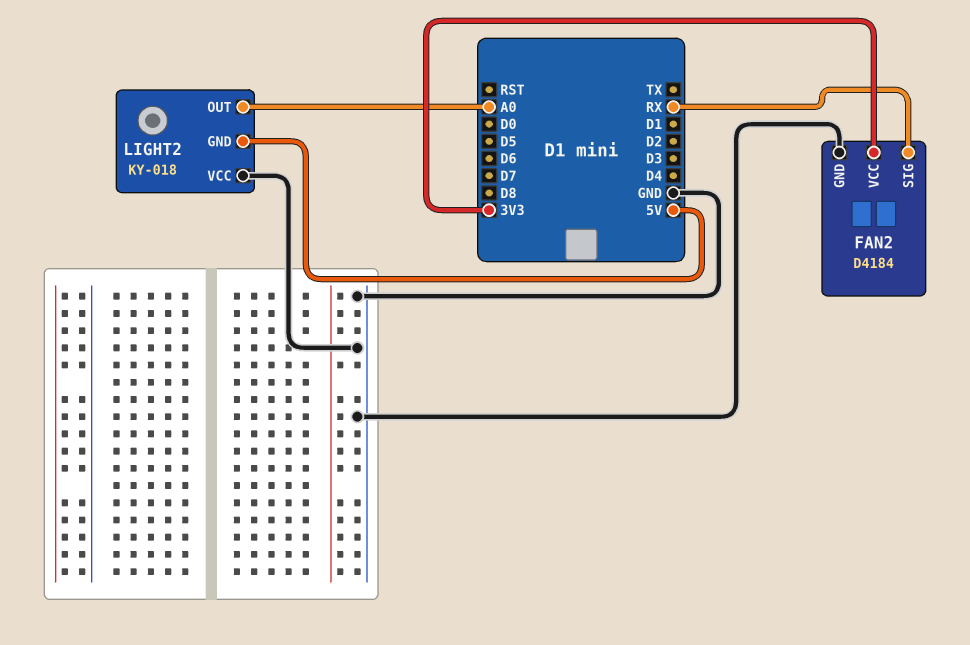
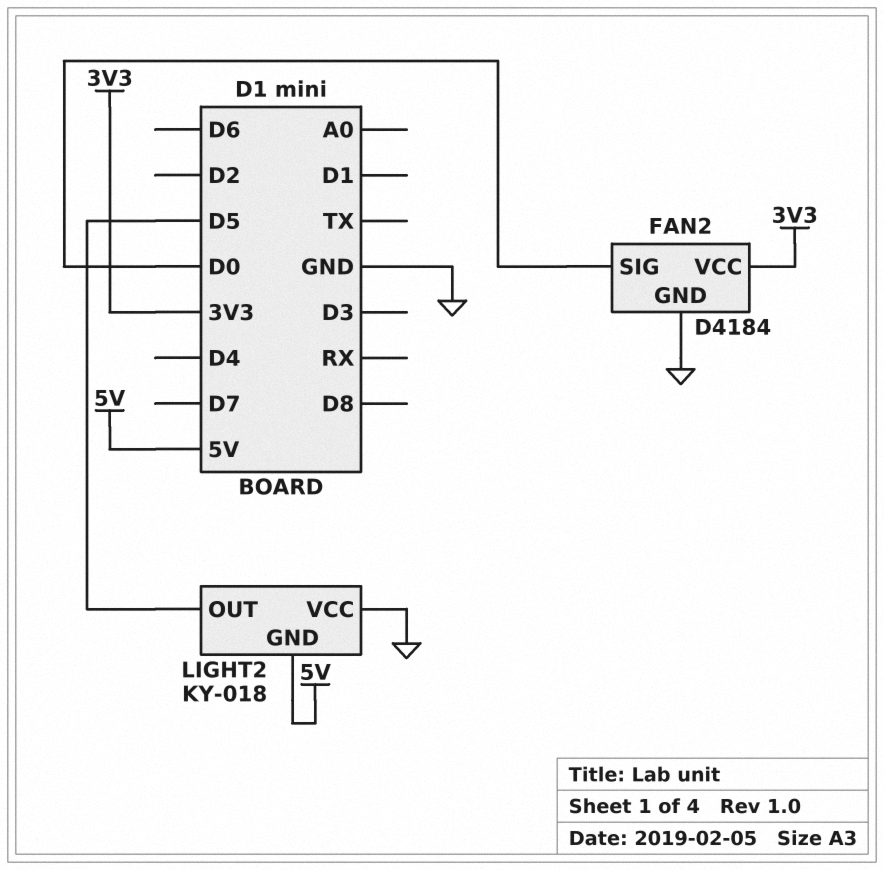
FAN2 pin SIG: RX -> D0
LIGHT2 pin OUT: A0 -> D5

